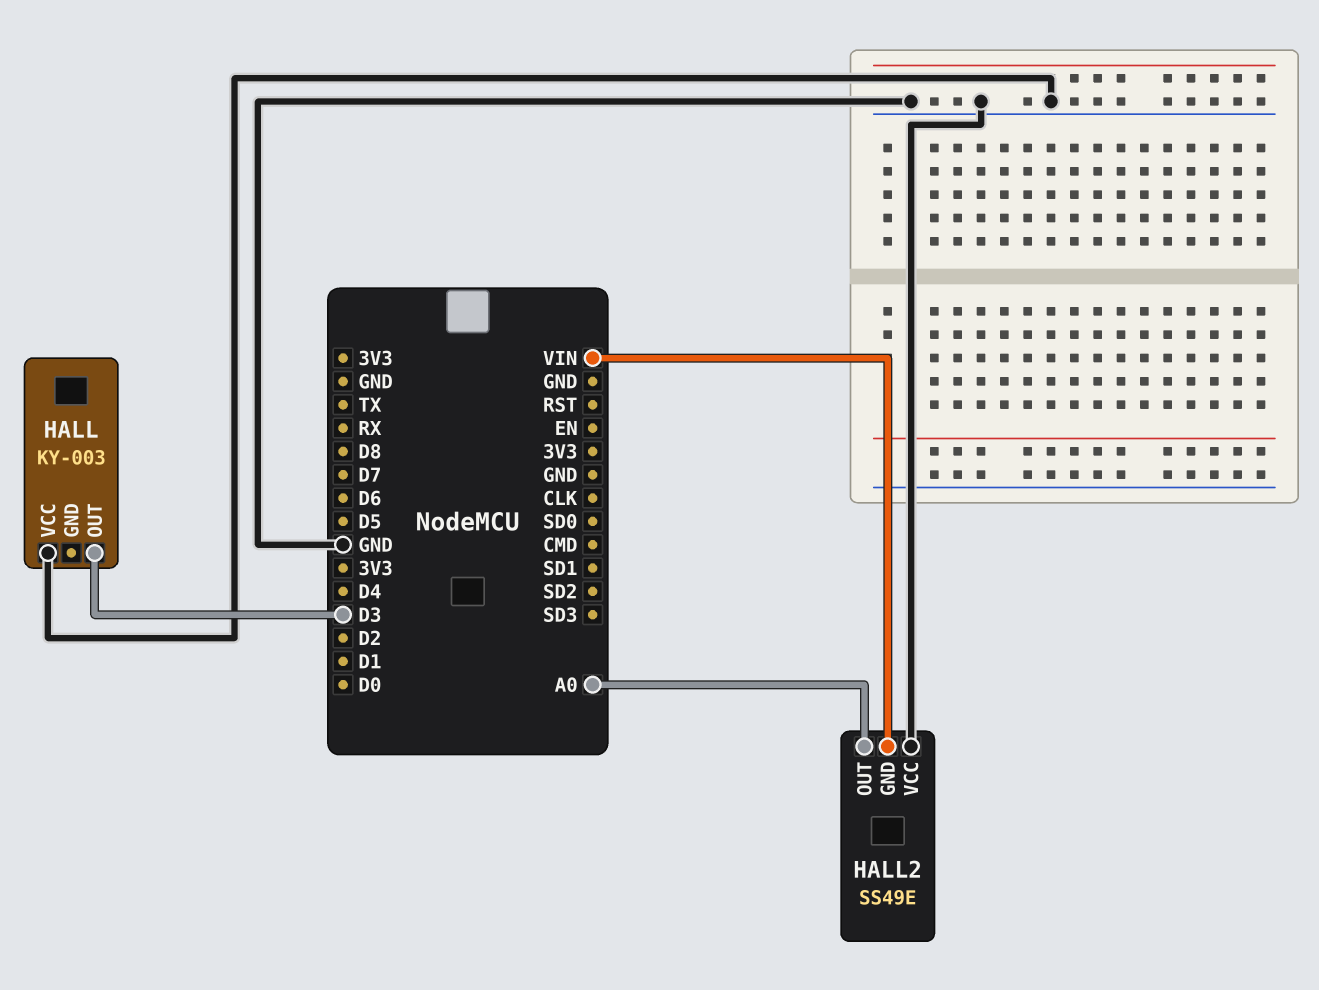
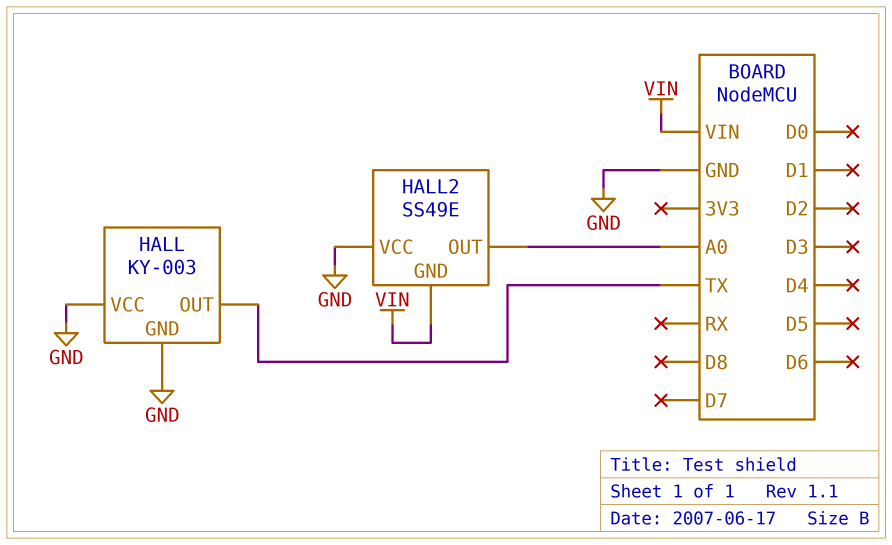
HALL pin GND: none -> GND
HALL pin OUT: D3 -> TX

